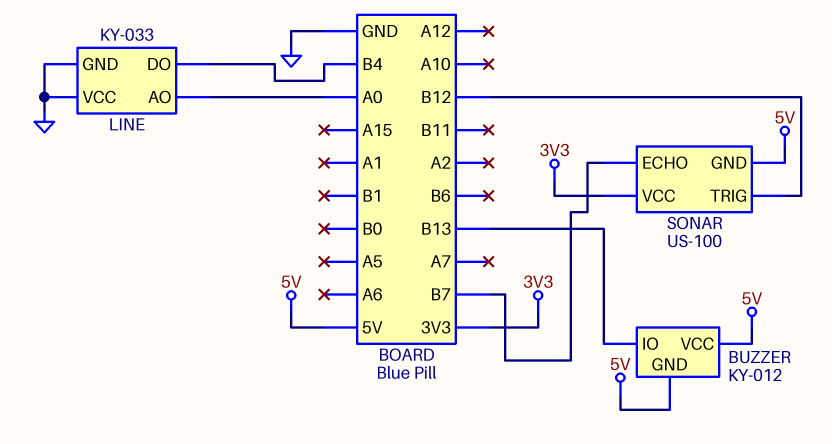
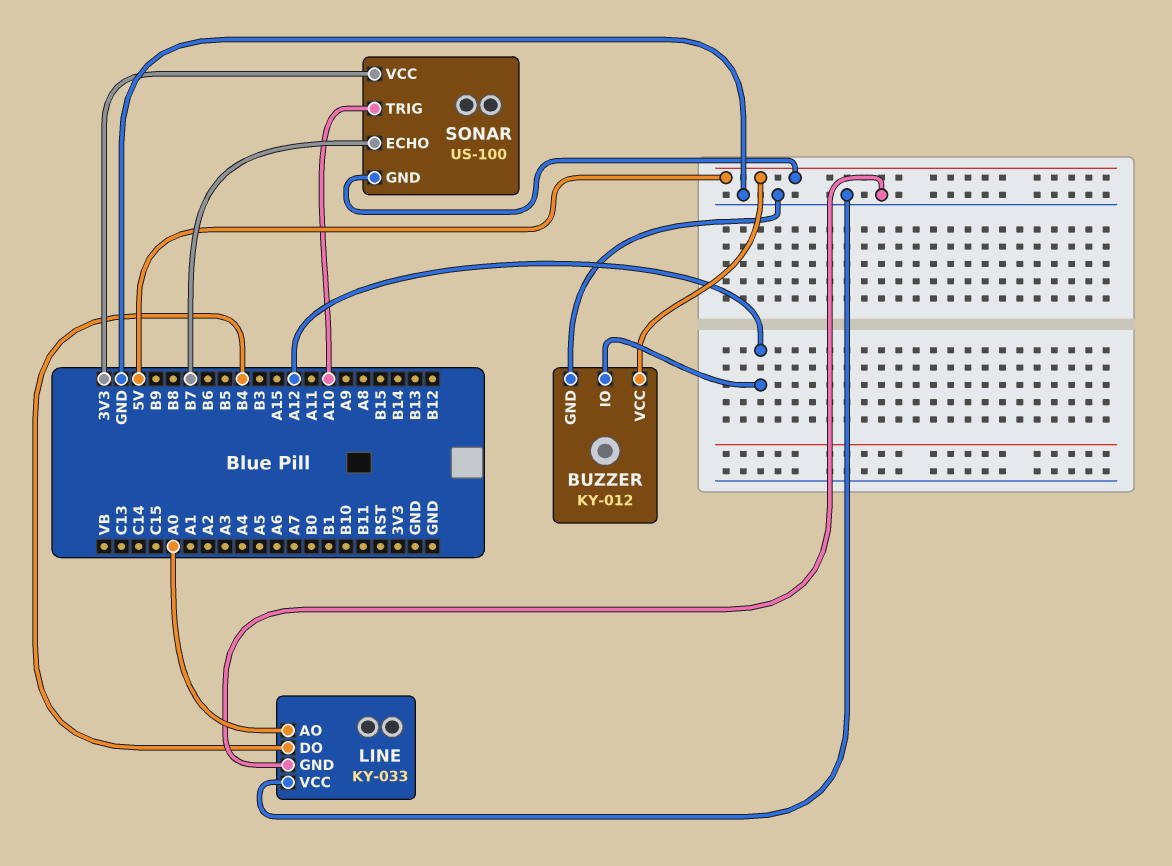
BUZZER pin GND: 5V -> GND
BUZZER pin IO: B13 -> A12
SONAR pin TRIG: B12 -> A10

